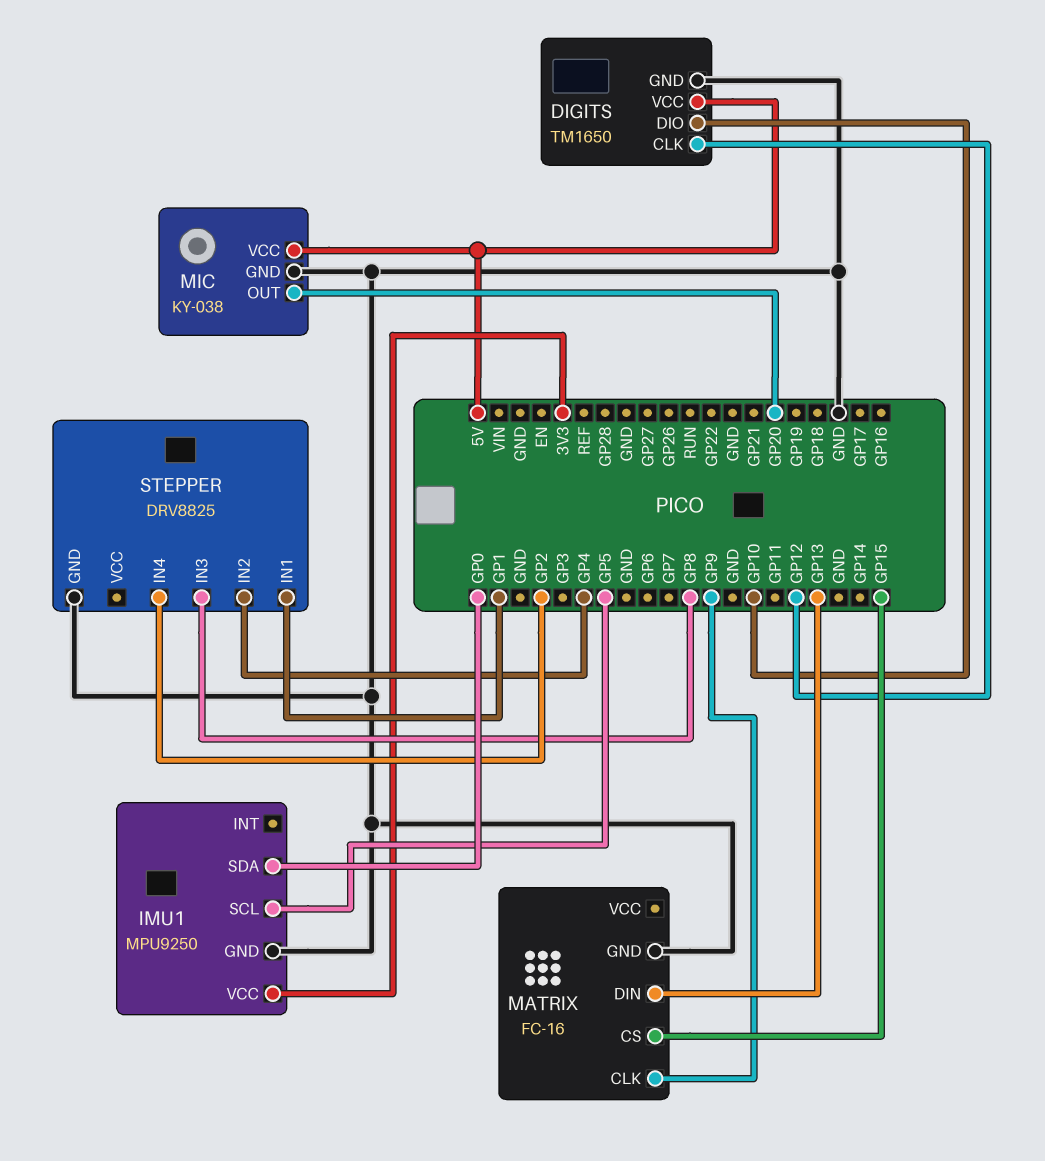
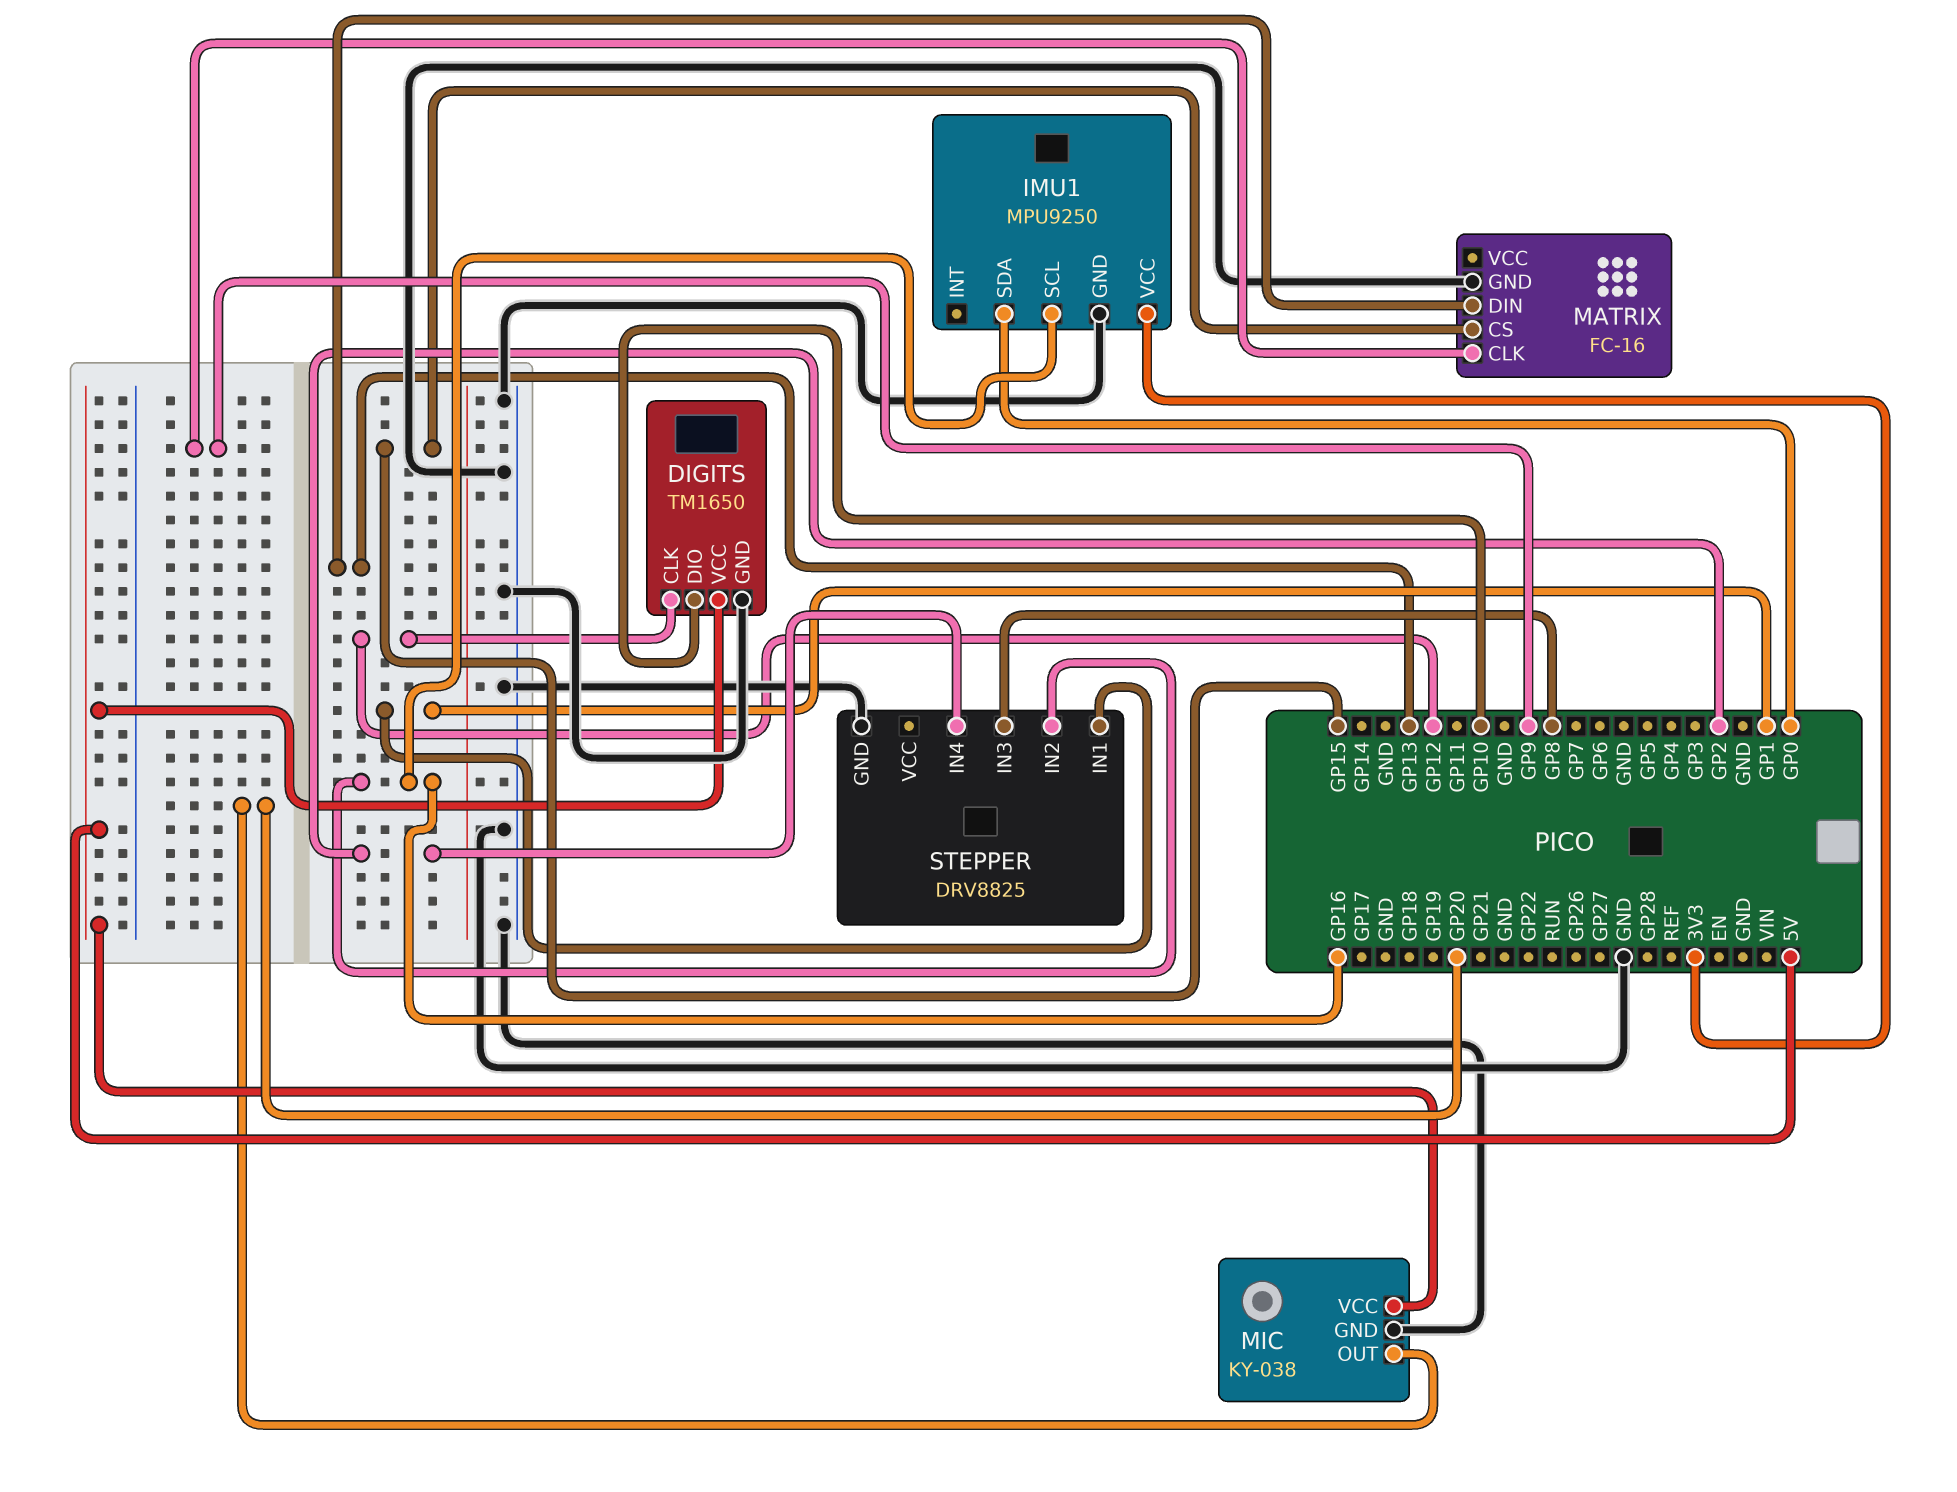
IMU1 pin SCL: GP5 -> GP16
STEPPER pin IN2: GP4 -> GP16

